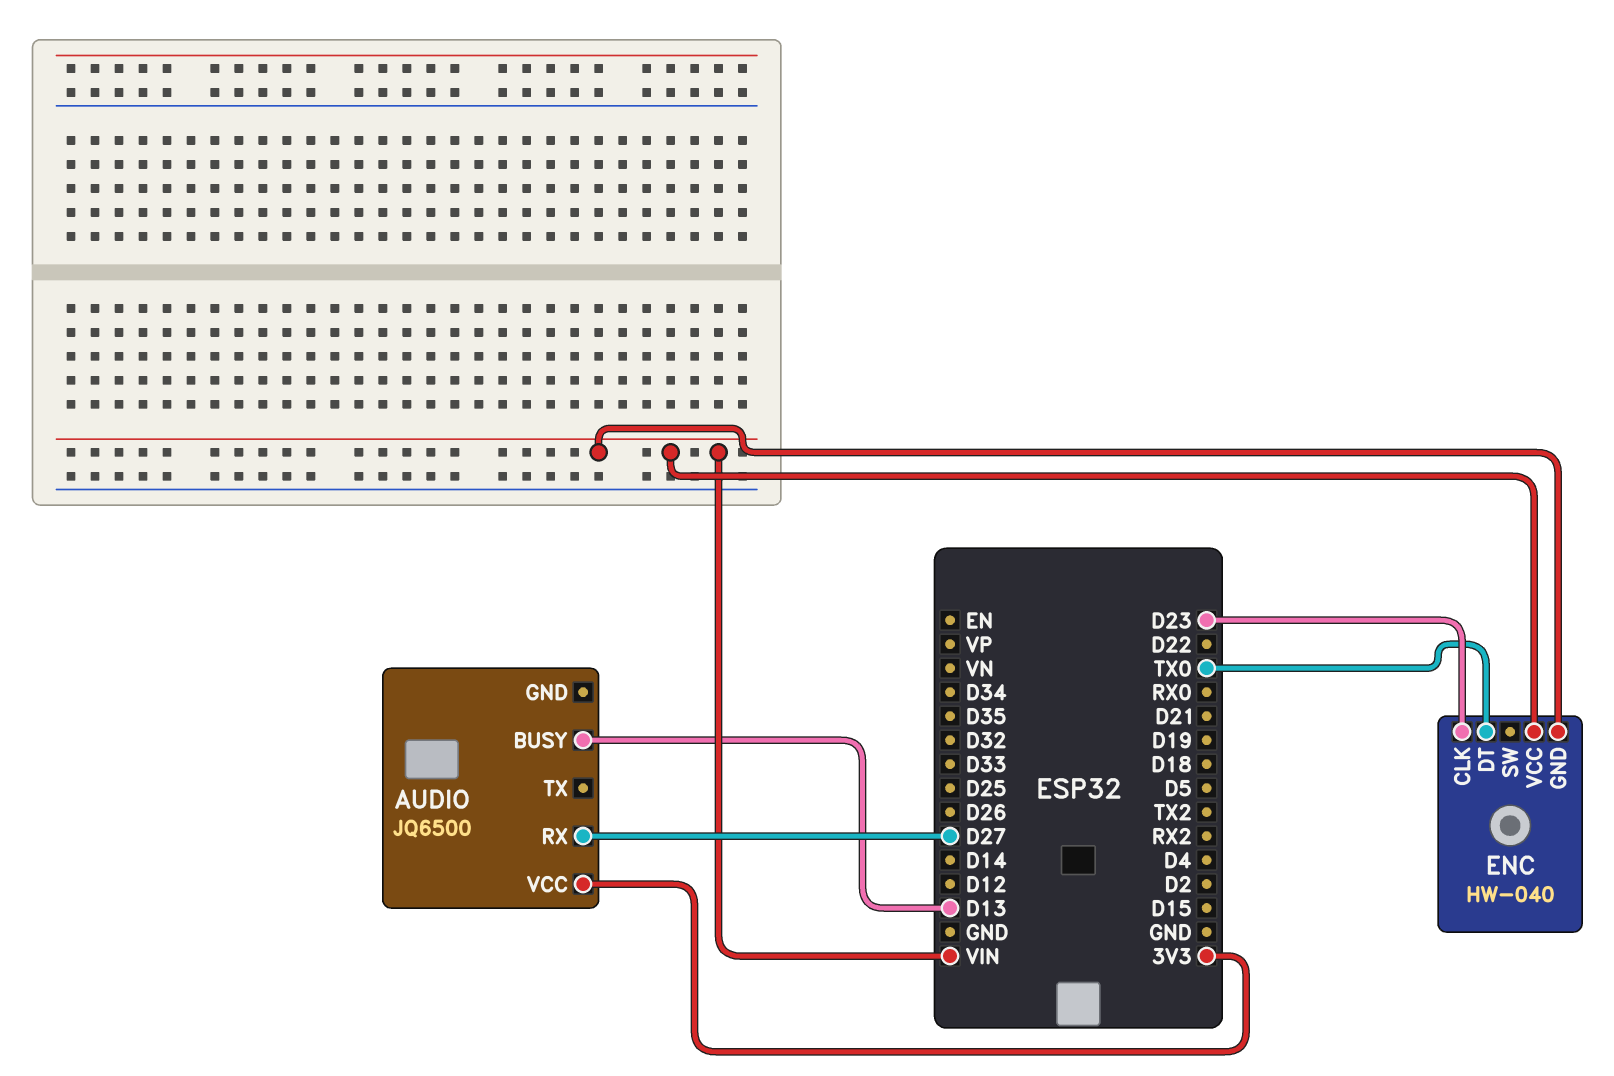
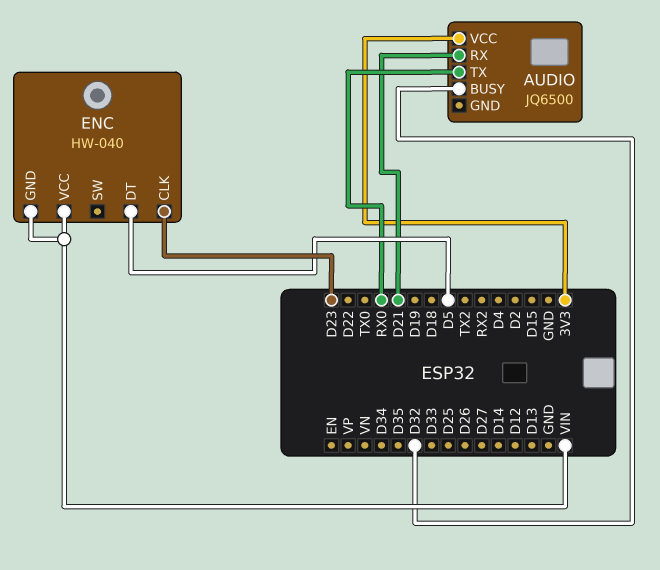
AUDIO pin BUSY: D13 -> D32
AUDIO pin RX: D27 -> D21
AUDIO pin TX: none -> RX0
ENC pin DT: TX0 -> D5

